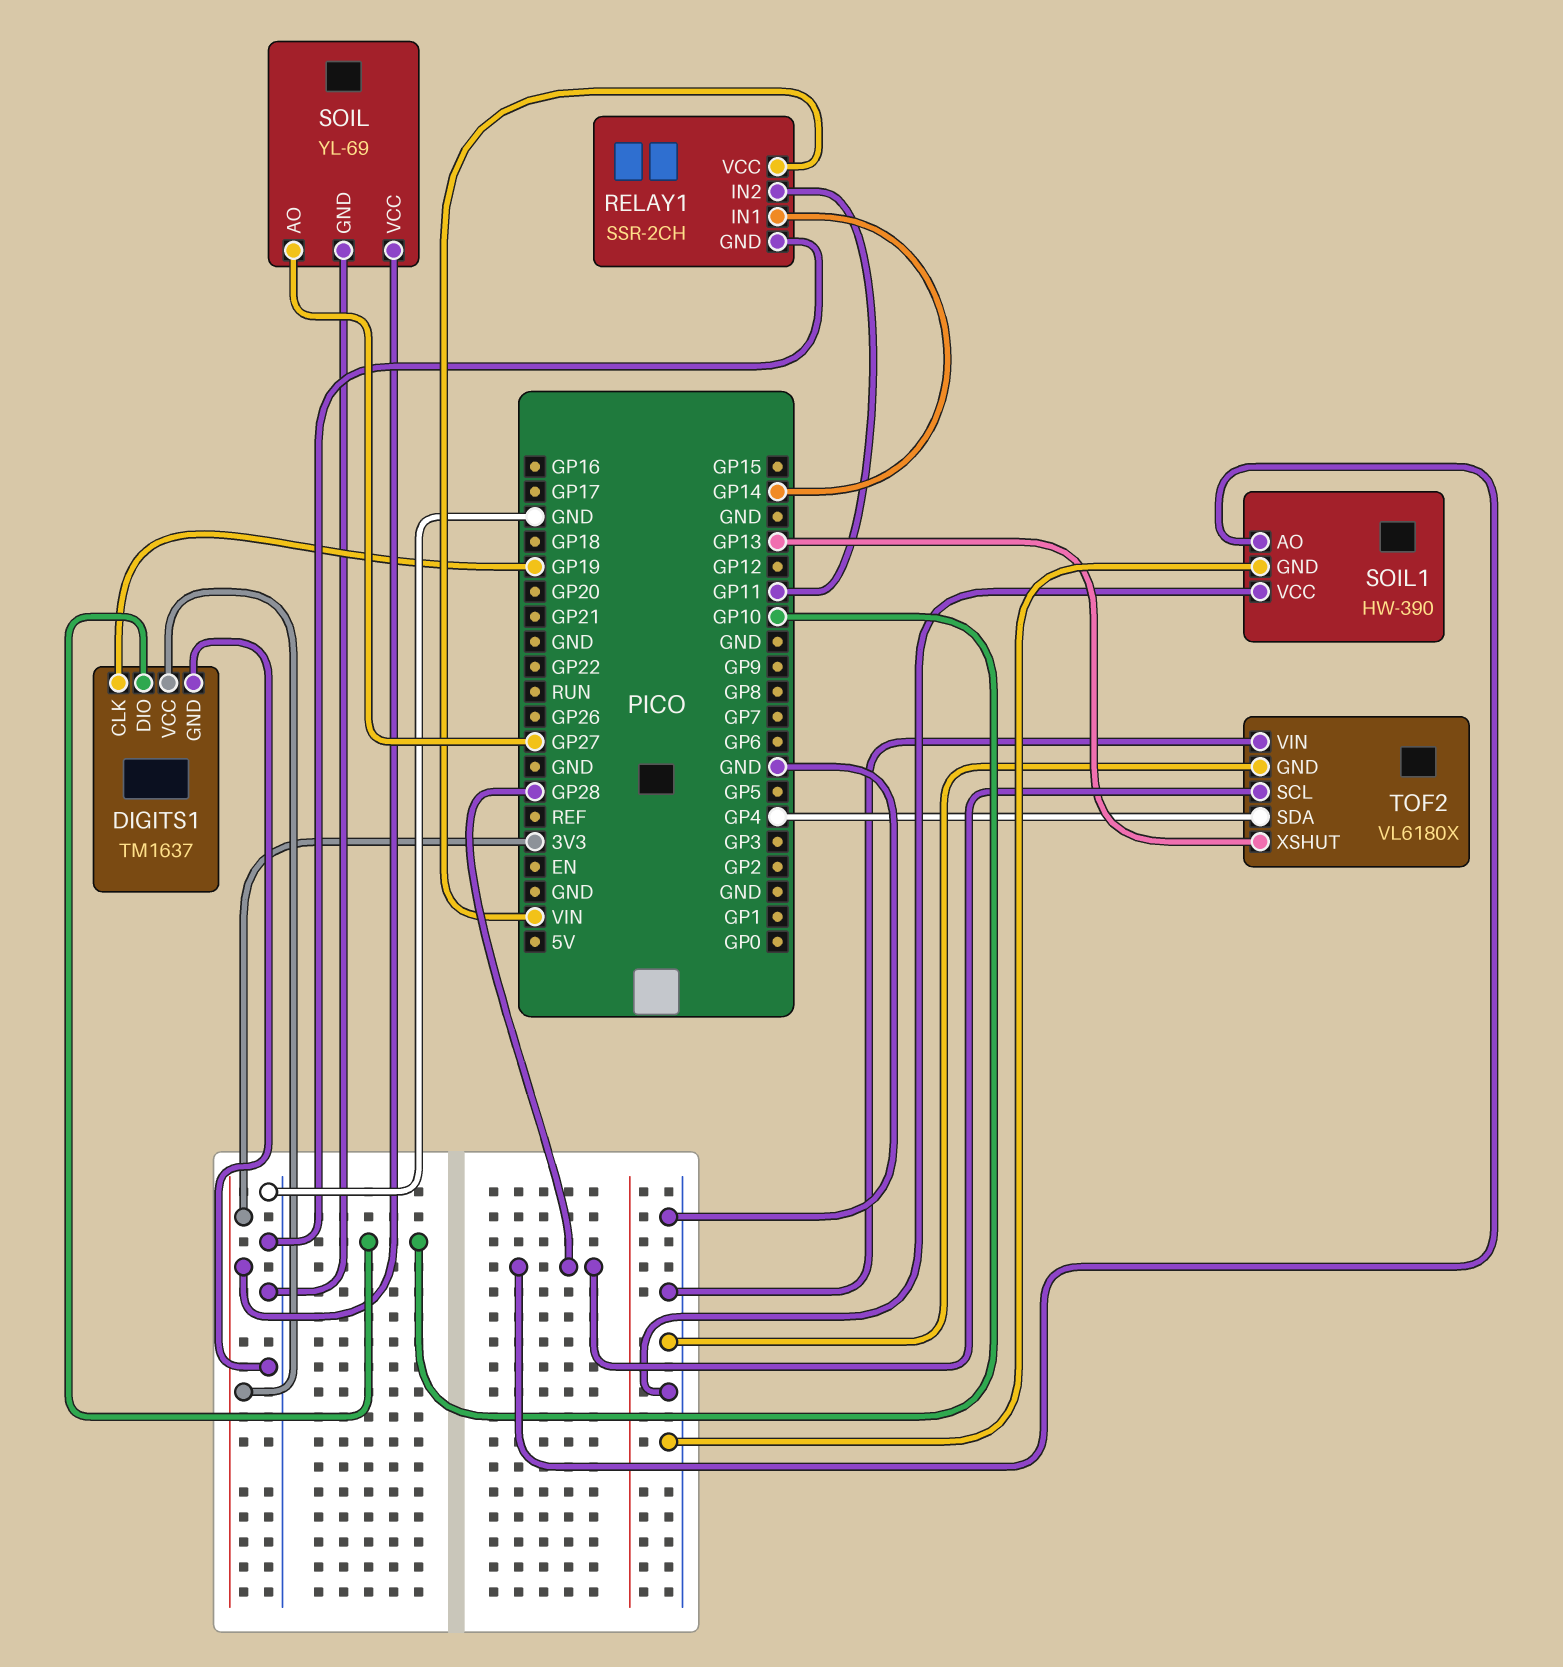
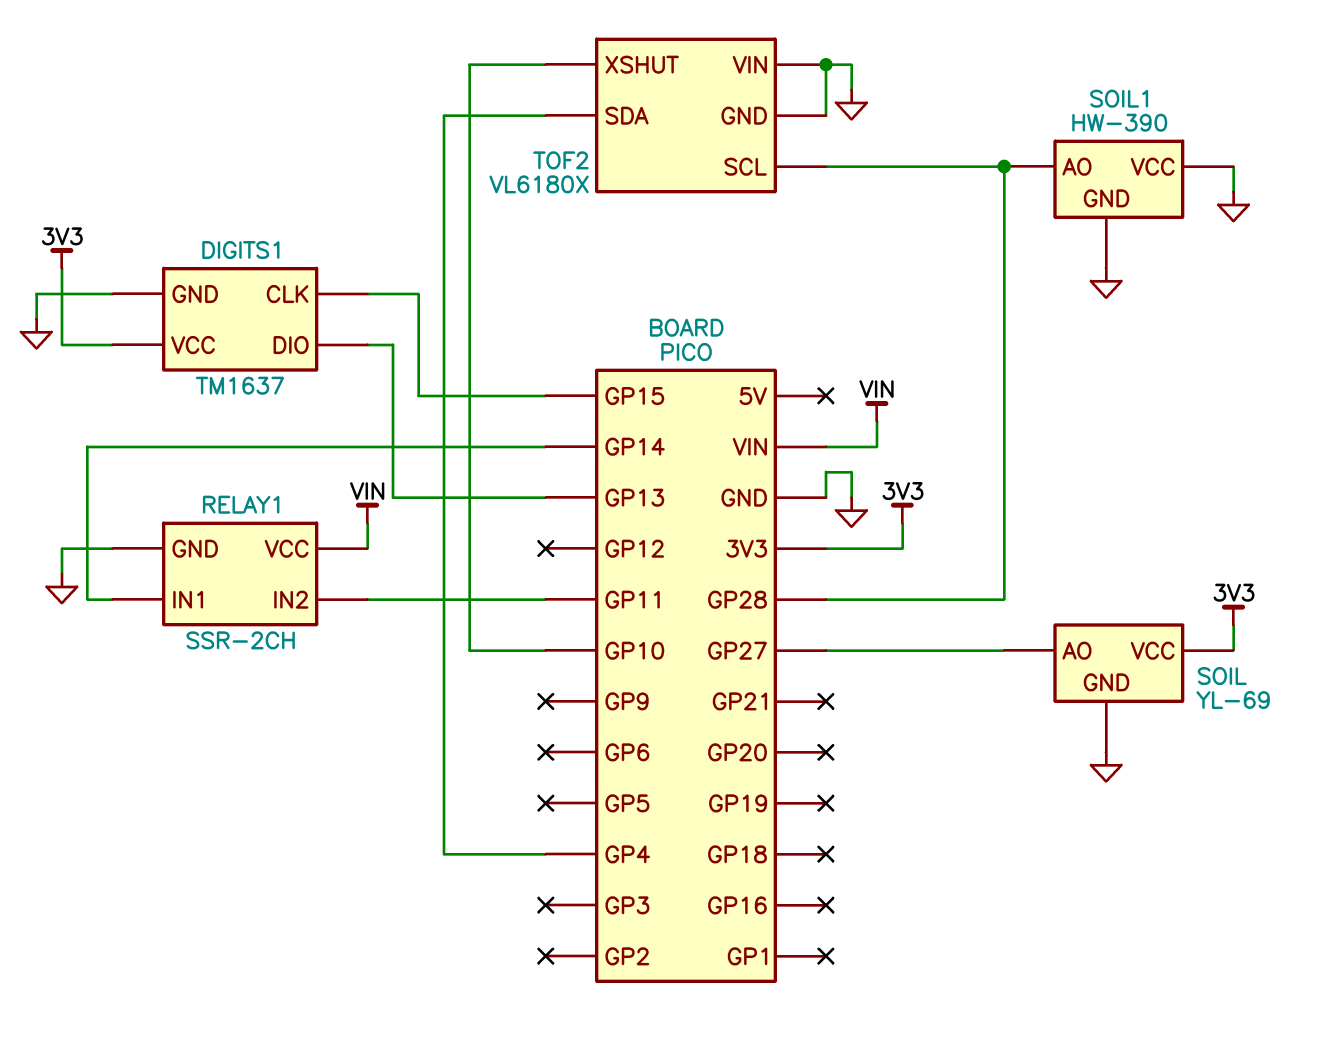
DIGITS1 pin CLK: GP19 -> GP15
DIGITS1 pin DIO: GP10 -> GP13
TOF2 pin XSHUT: GP13 -> GP10

